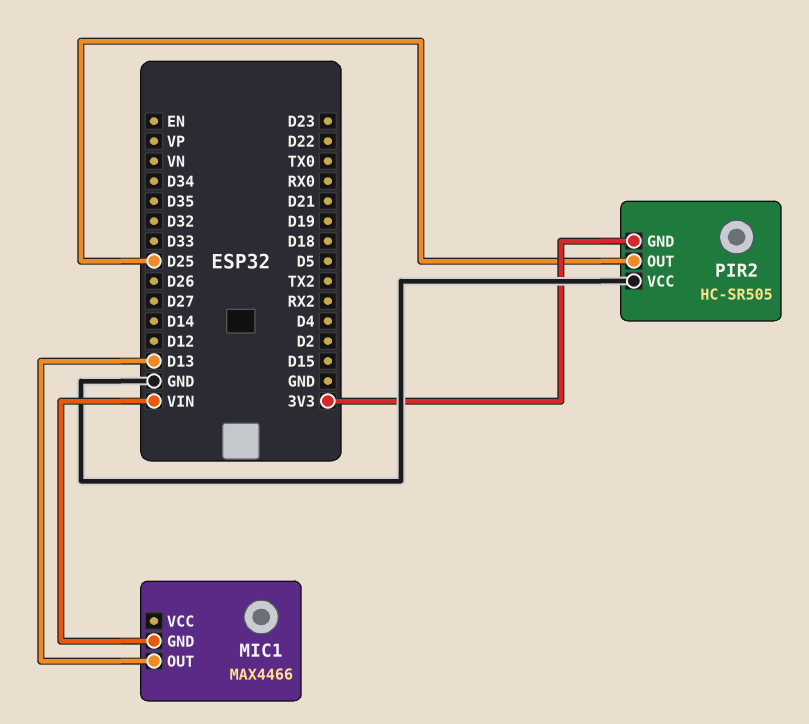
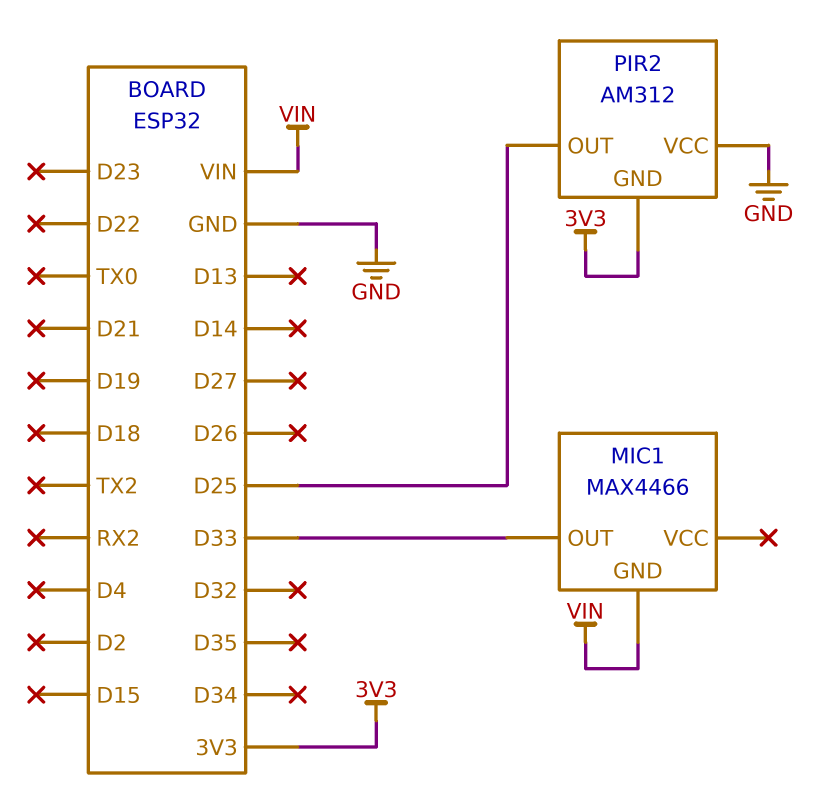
MIC1 pin OUT: D13 -> D33
PIR2: HC-SR505 -> AM312

